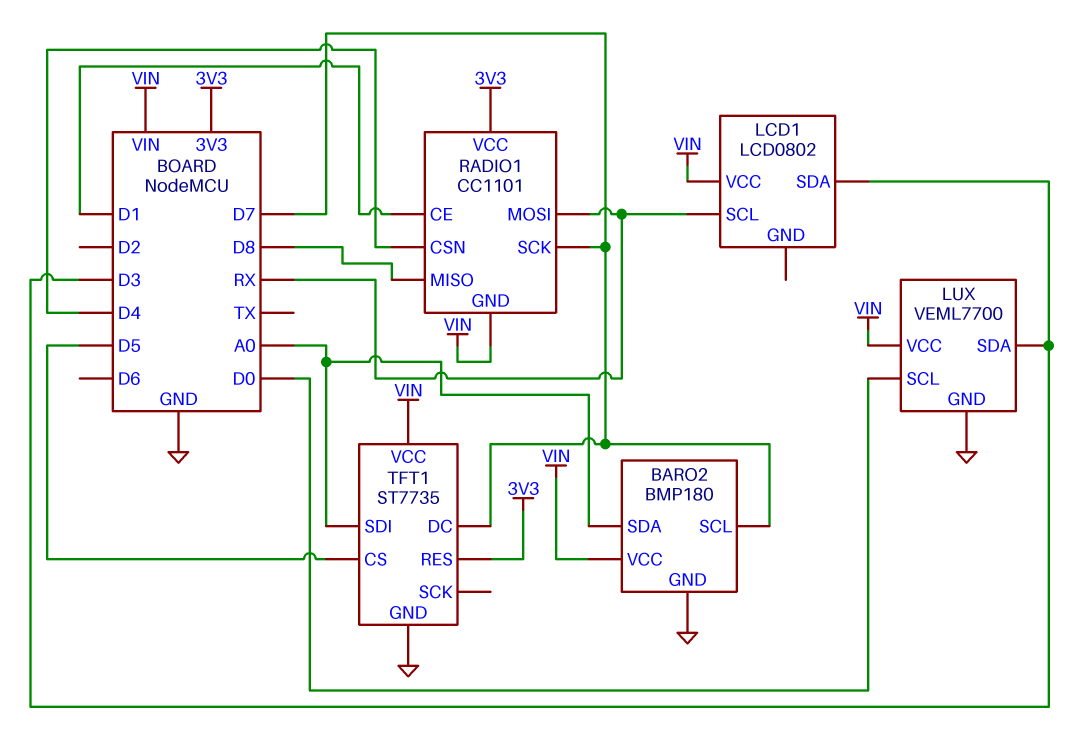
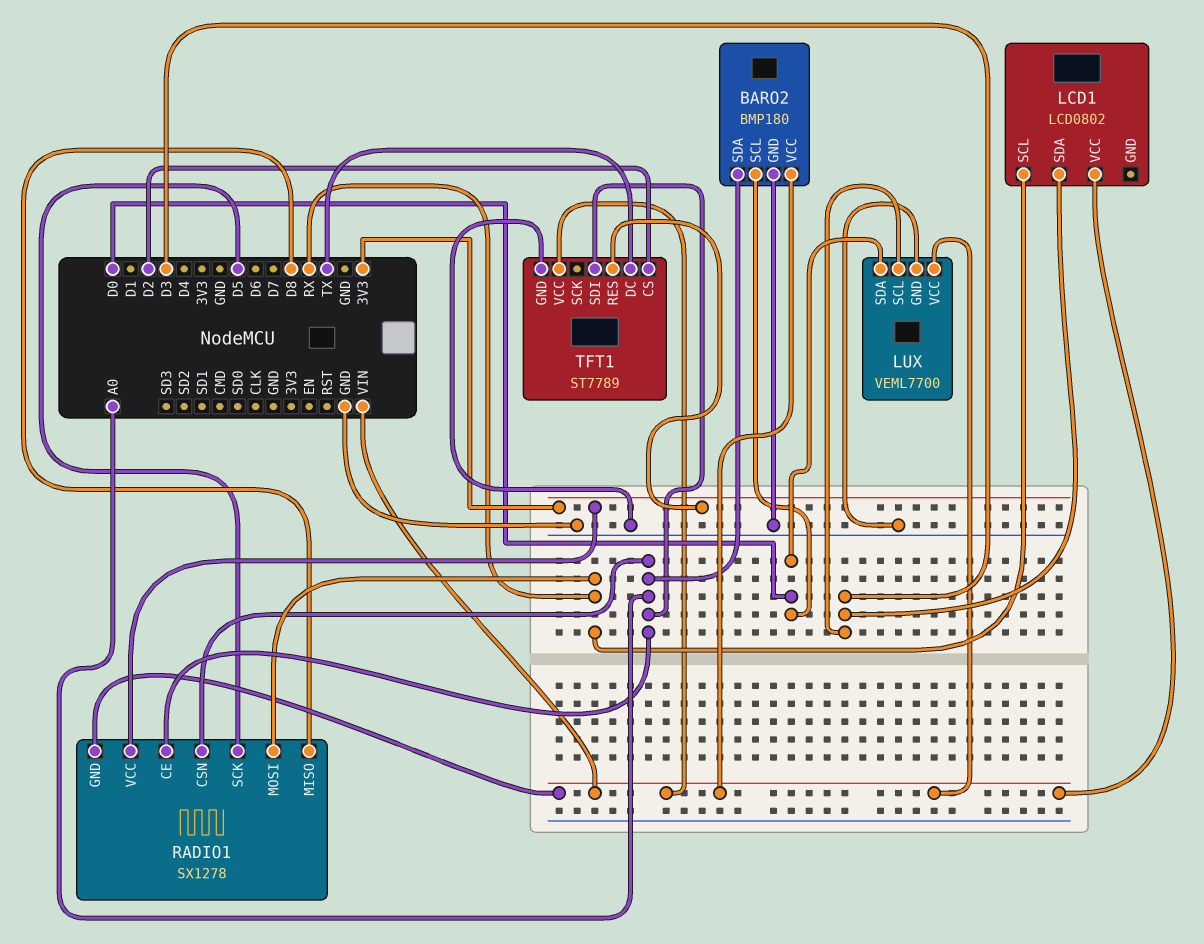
BARO2 pin SCL: D7 -> D0
LUX pin SCL: D0 -> D3
LUX pin SDA: D3 -> D0
RADIO1: CC1101 -> SX1278
RADIO1 pin CE: D1 -> A0
RADIO1 pin CSN: D4 -> A0
RADIO1 pin SCK: D7 -> D5
TFT1: ST7735 -> ST7789
TFT1 pin CS: D5 -> D2
TFT1 pin DC: D7 -> TX

